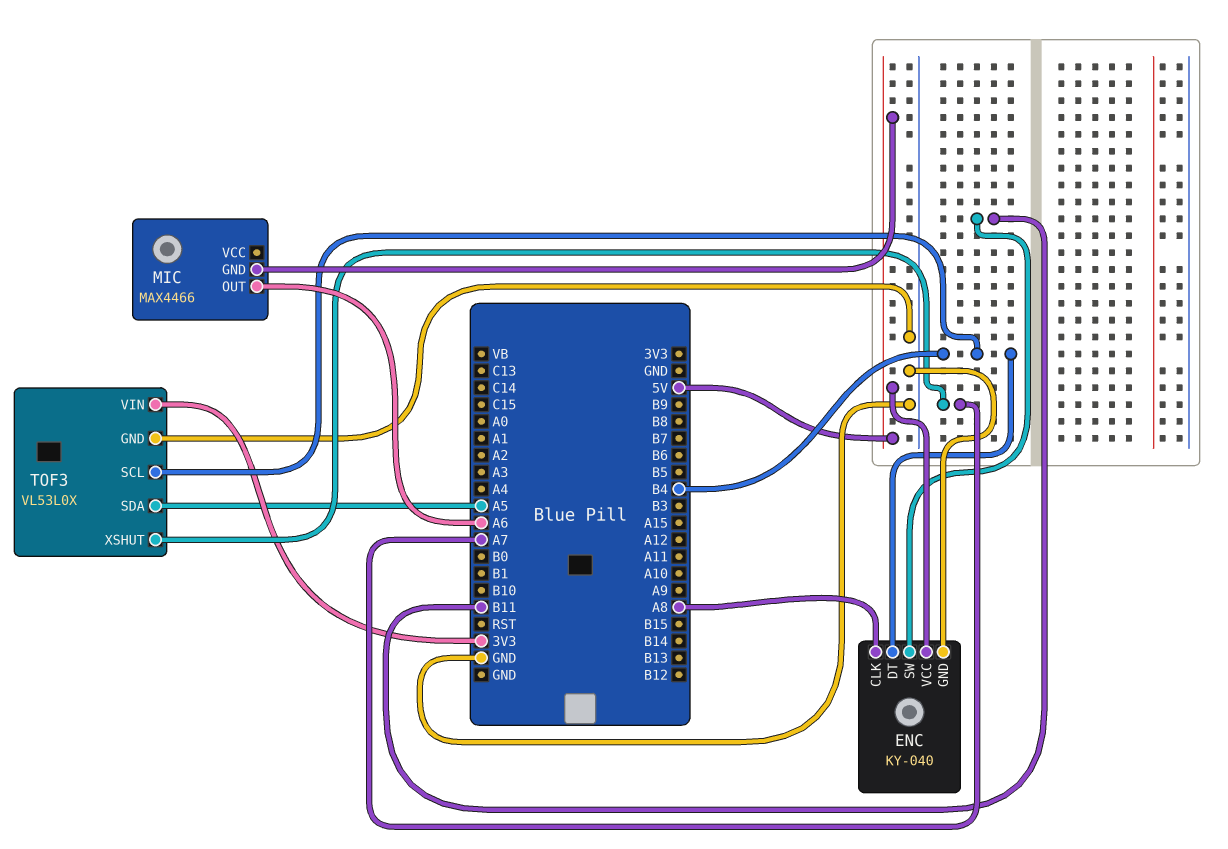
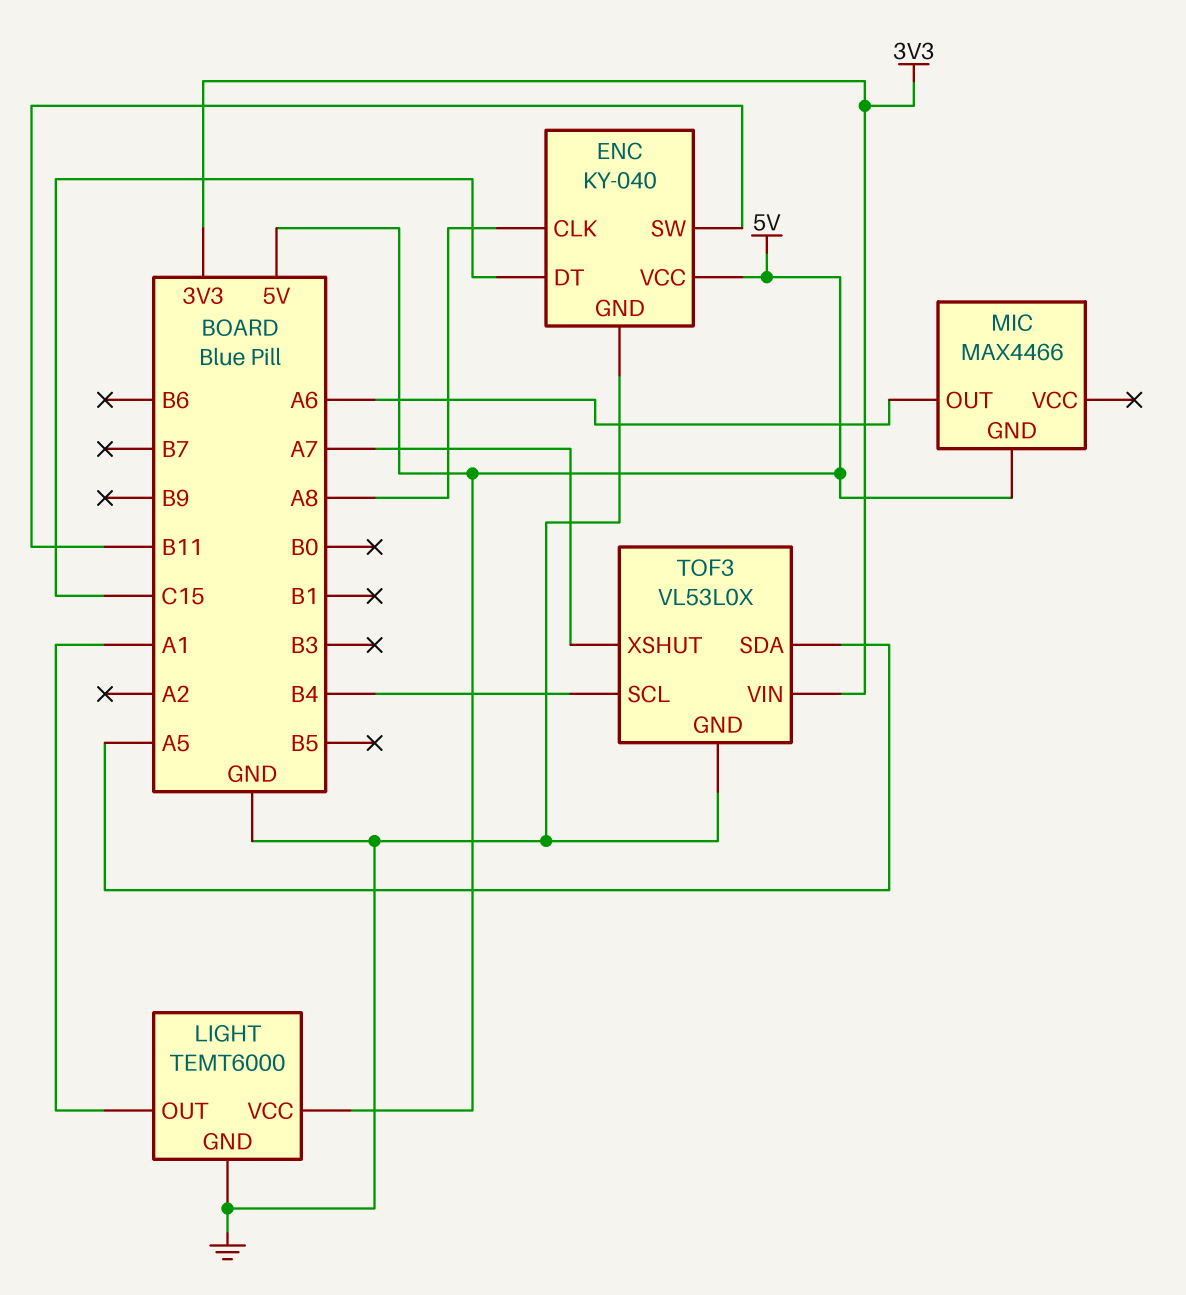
ENC pin DT: B4 -> C15
LIGHT: none -> TEMT6000
LIGHT pin GND: none -> GND
LIGHT pin OUT: none -> A1
LIGHT pin VCC: none -> 5V

